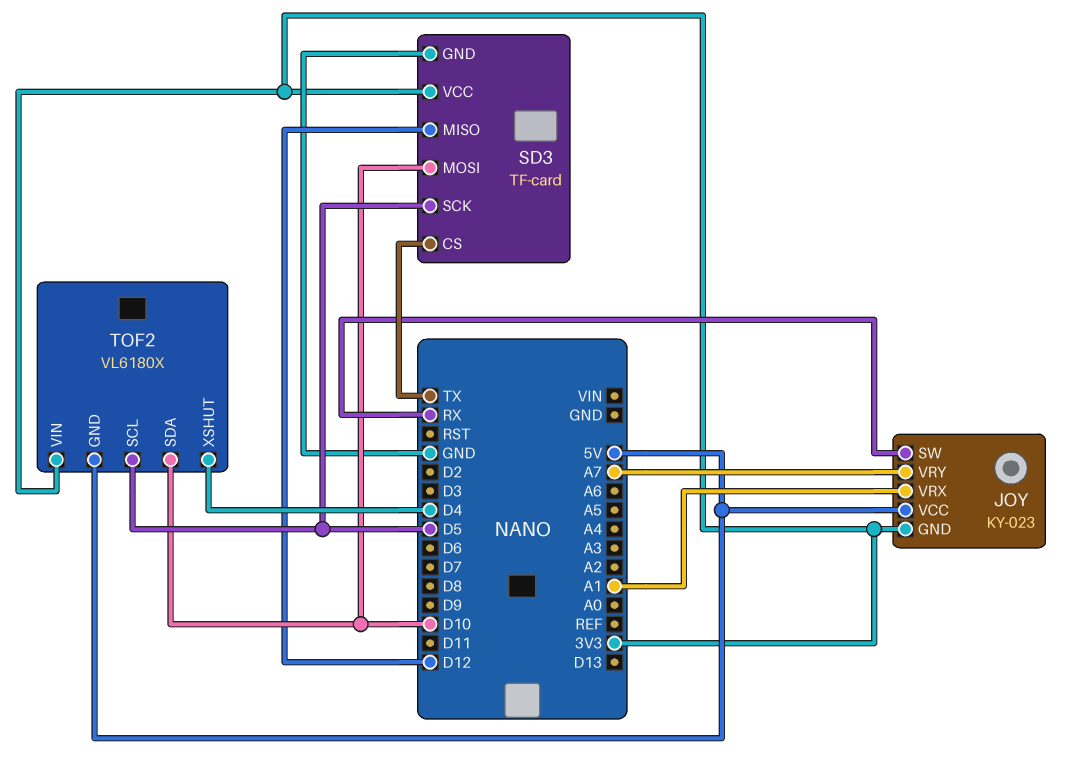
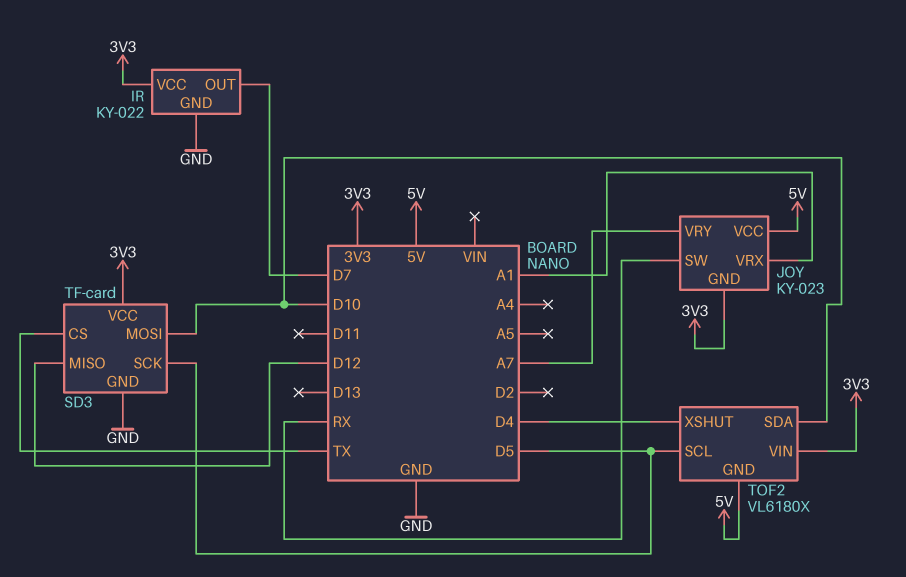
IR: none -> KY-022
IR pin GND: none -> GND
IR pin OUT: none -> D7
IR pin VCC: none -> 3V3

